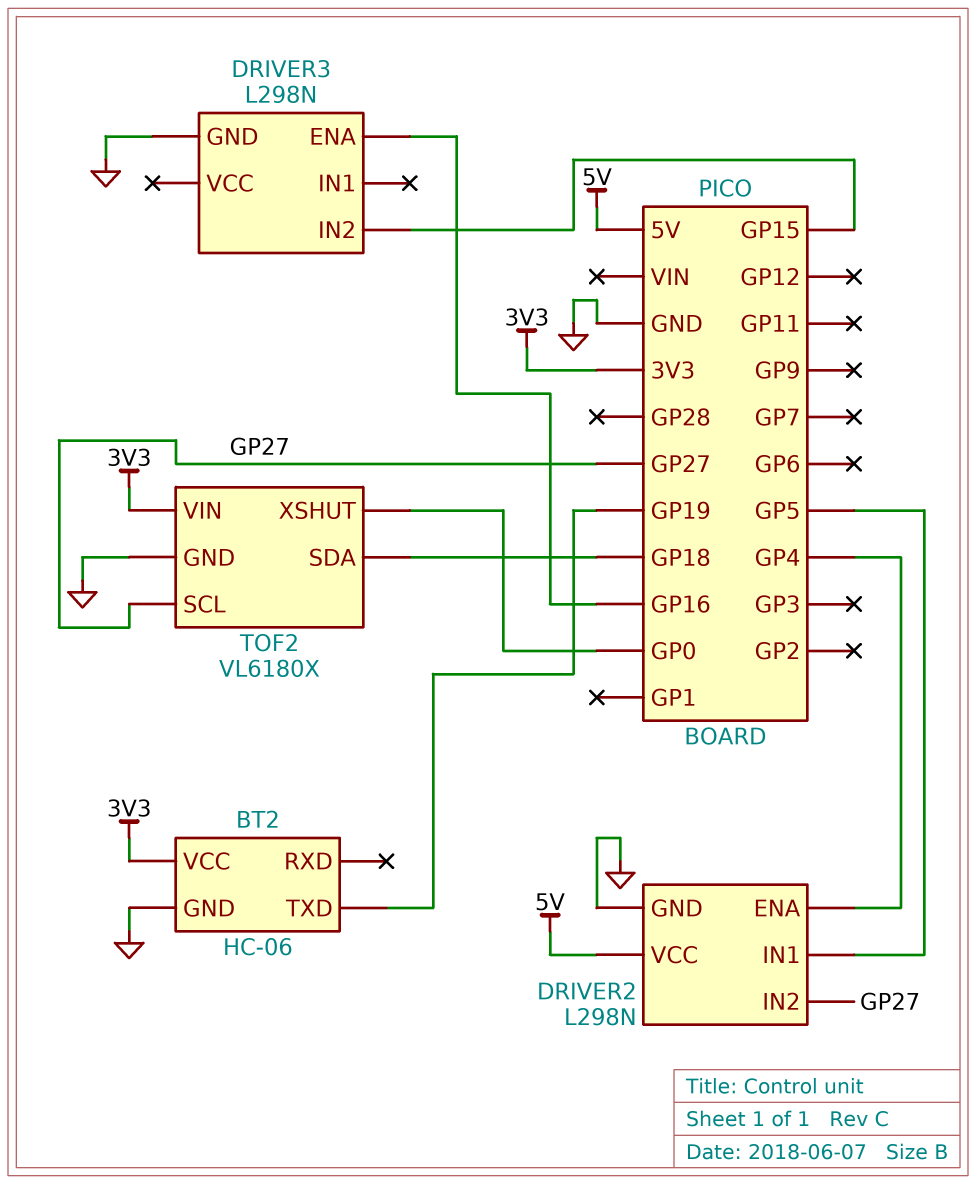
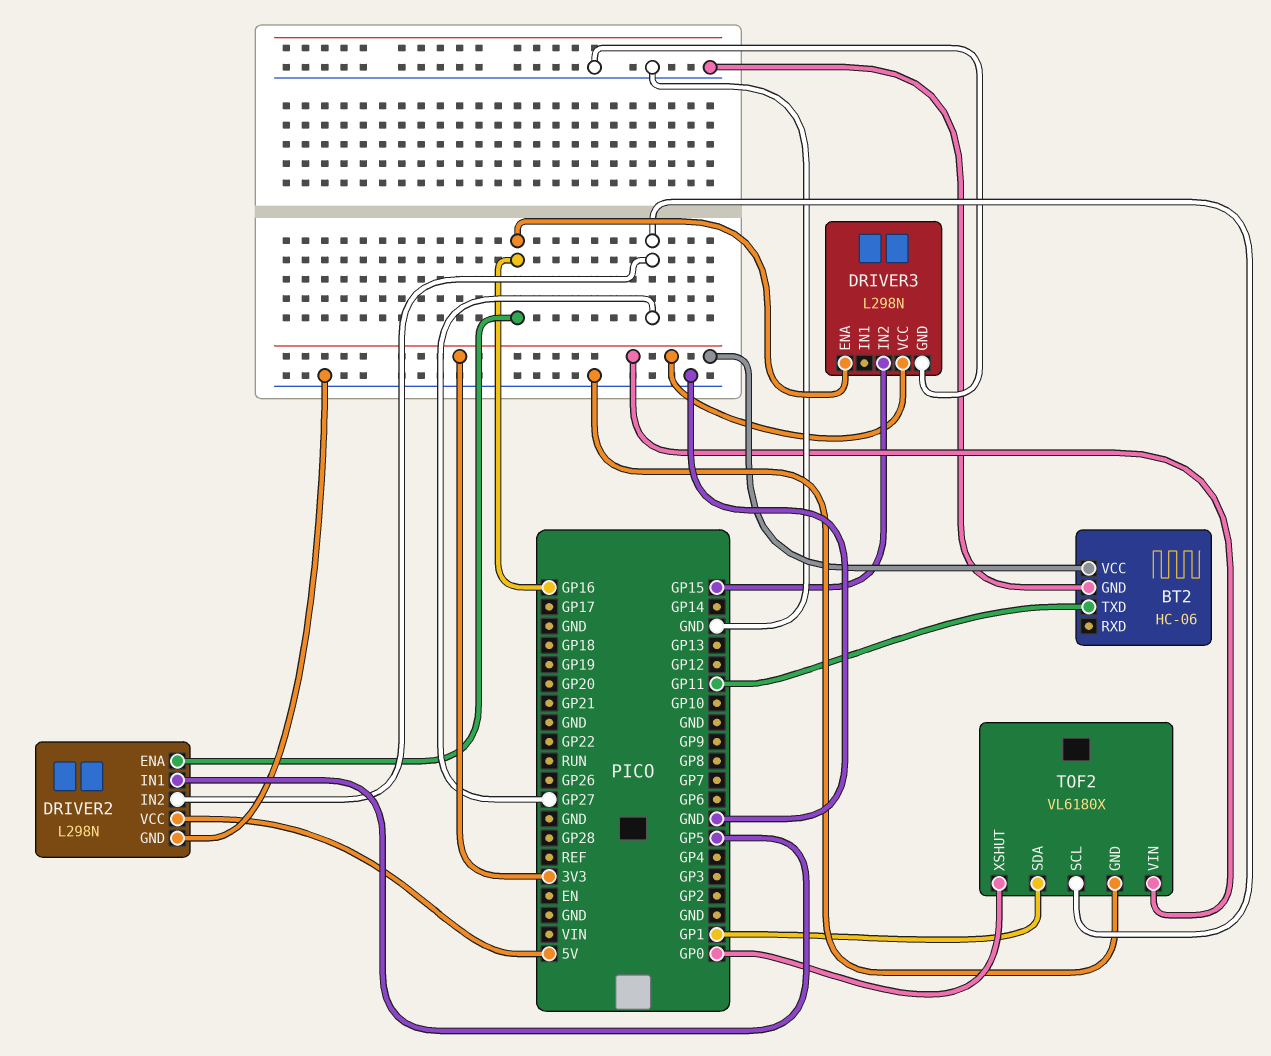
BT2 pin TXD: GP19 -> GP11
DRIVER2 pin ENA: GP4 -> GP16
DRIVER3 pin VCC: none -> 3V3
TOF2 pin SDA: GP18 -> GP1

